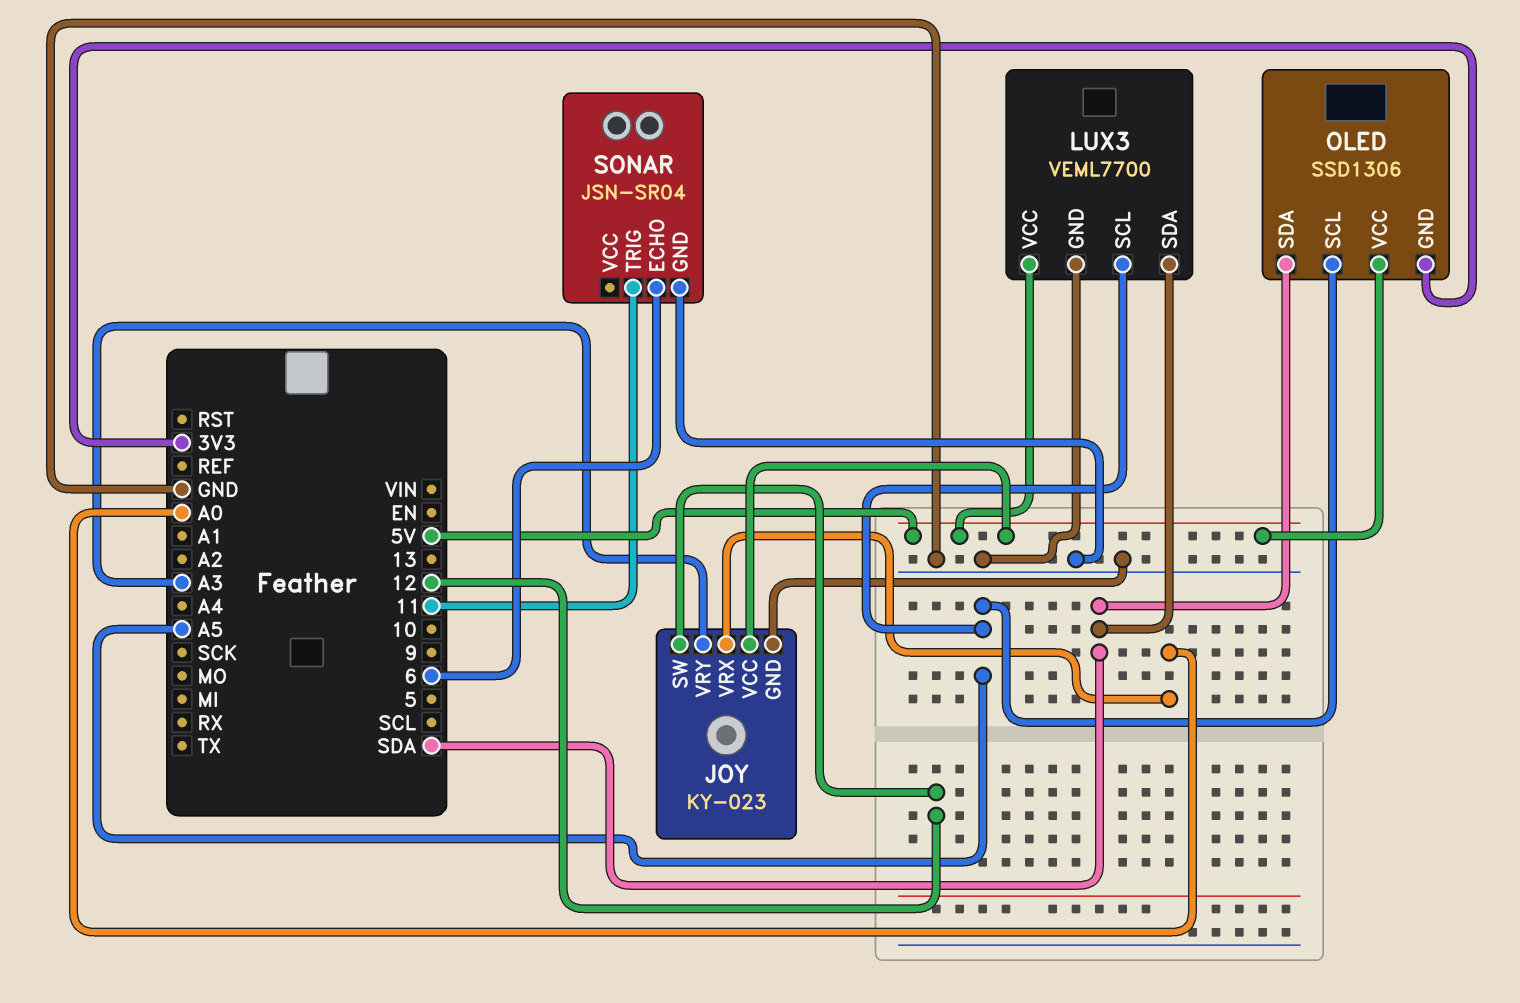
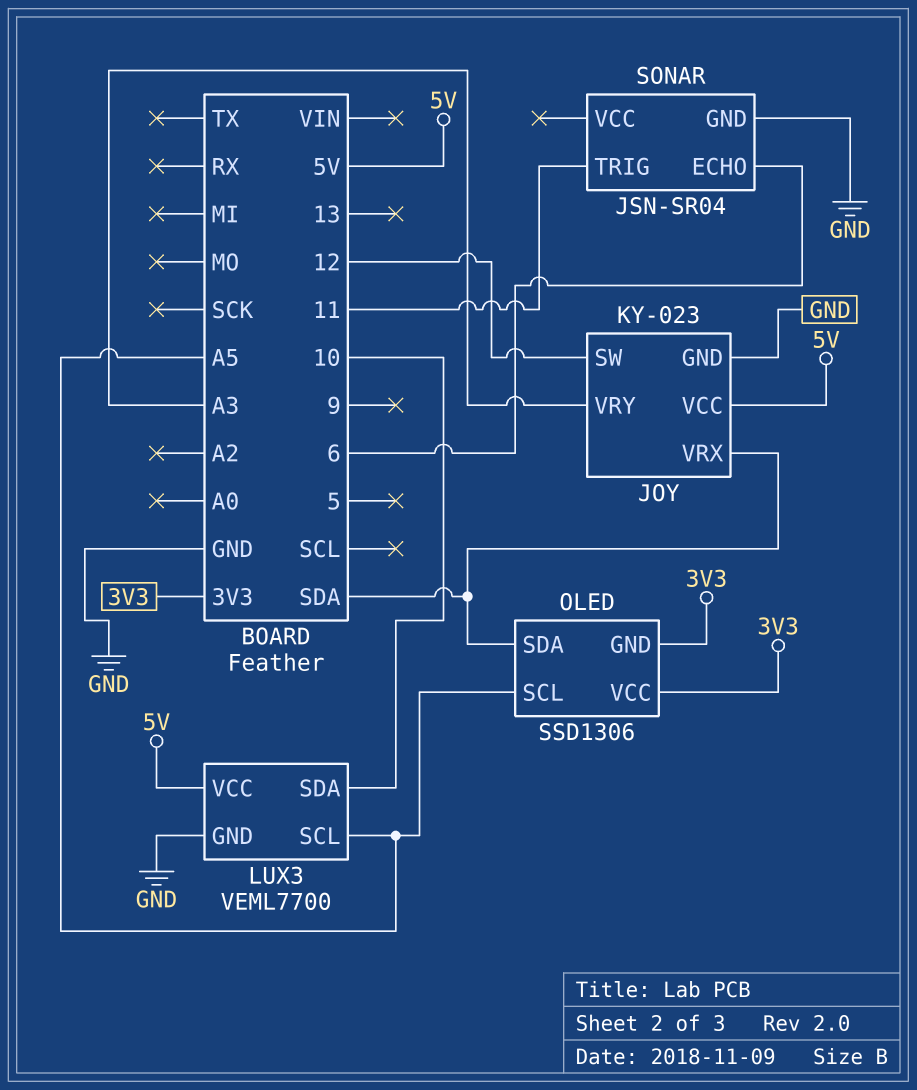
JOY pin VRX: A0 -> SDA
LUX3 pin SDA: SDA -> 10
OLED pin VCC: 5V -> 3V3

